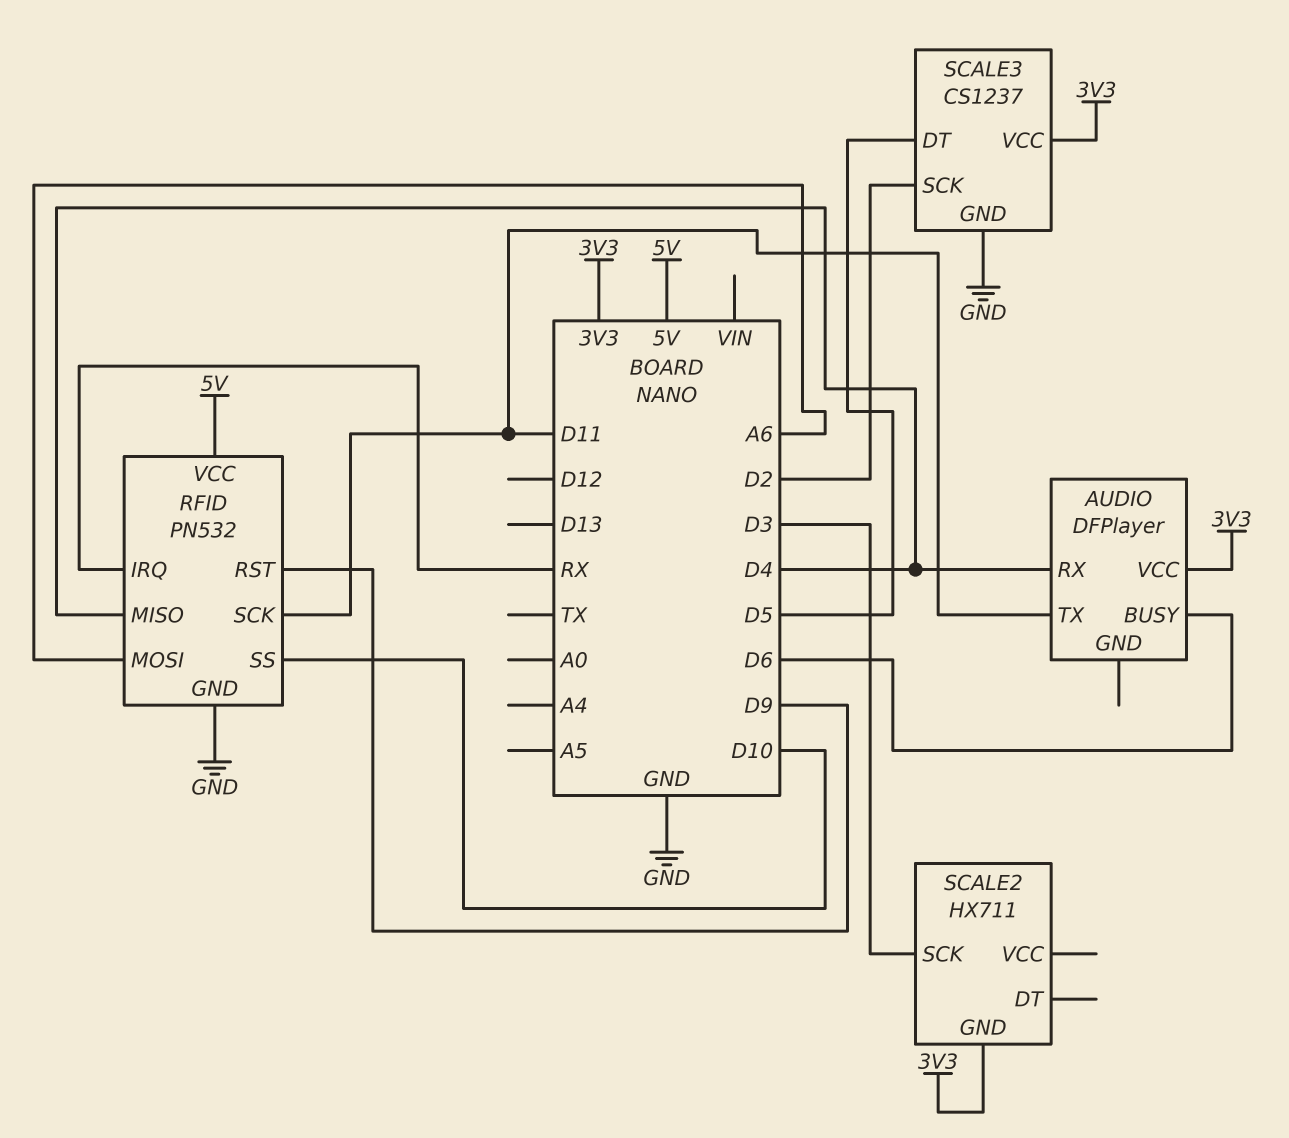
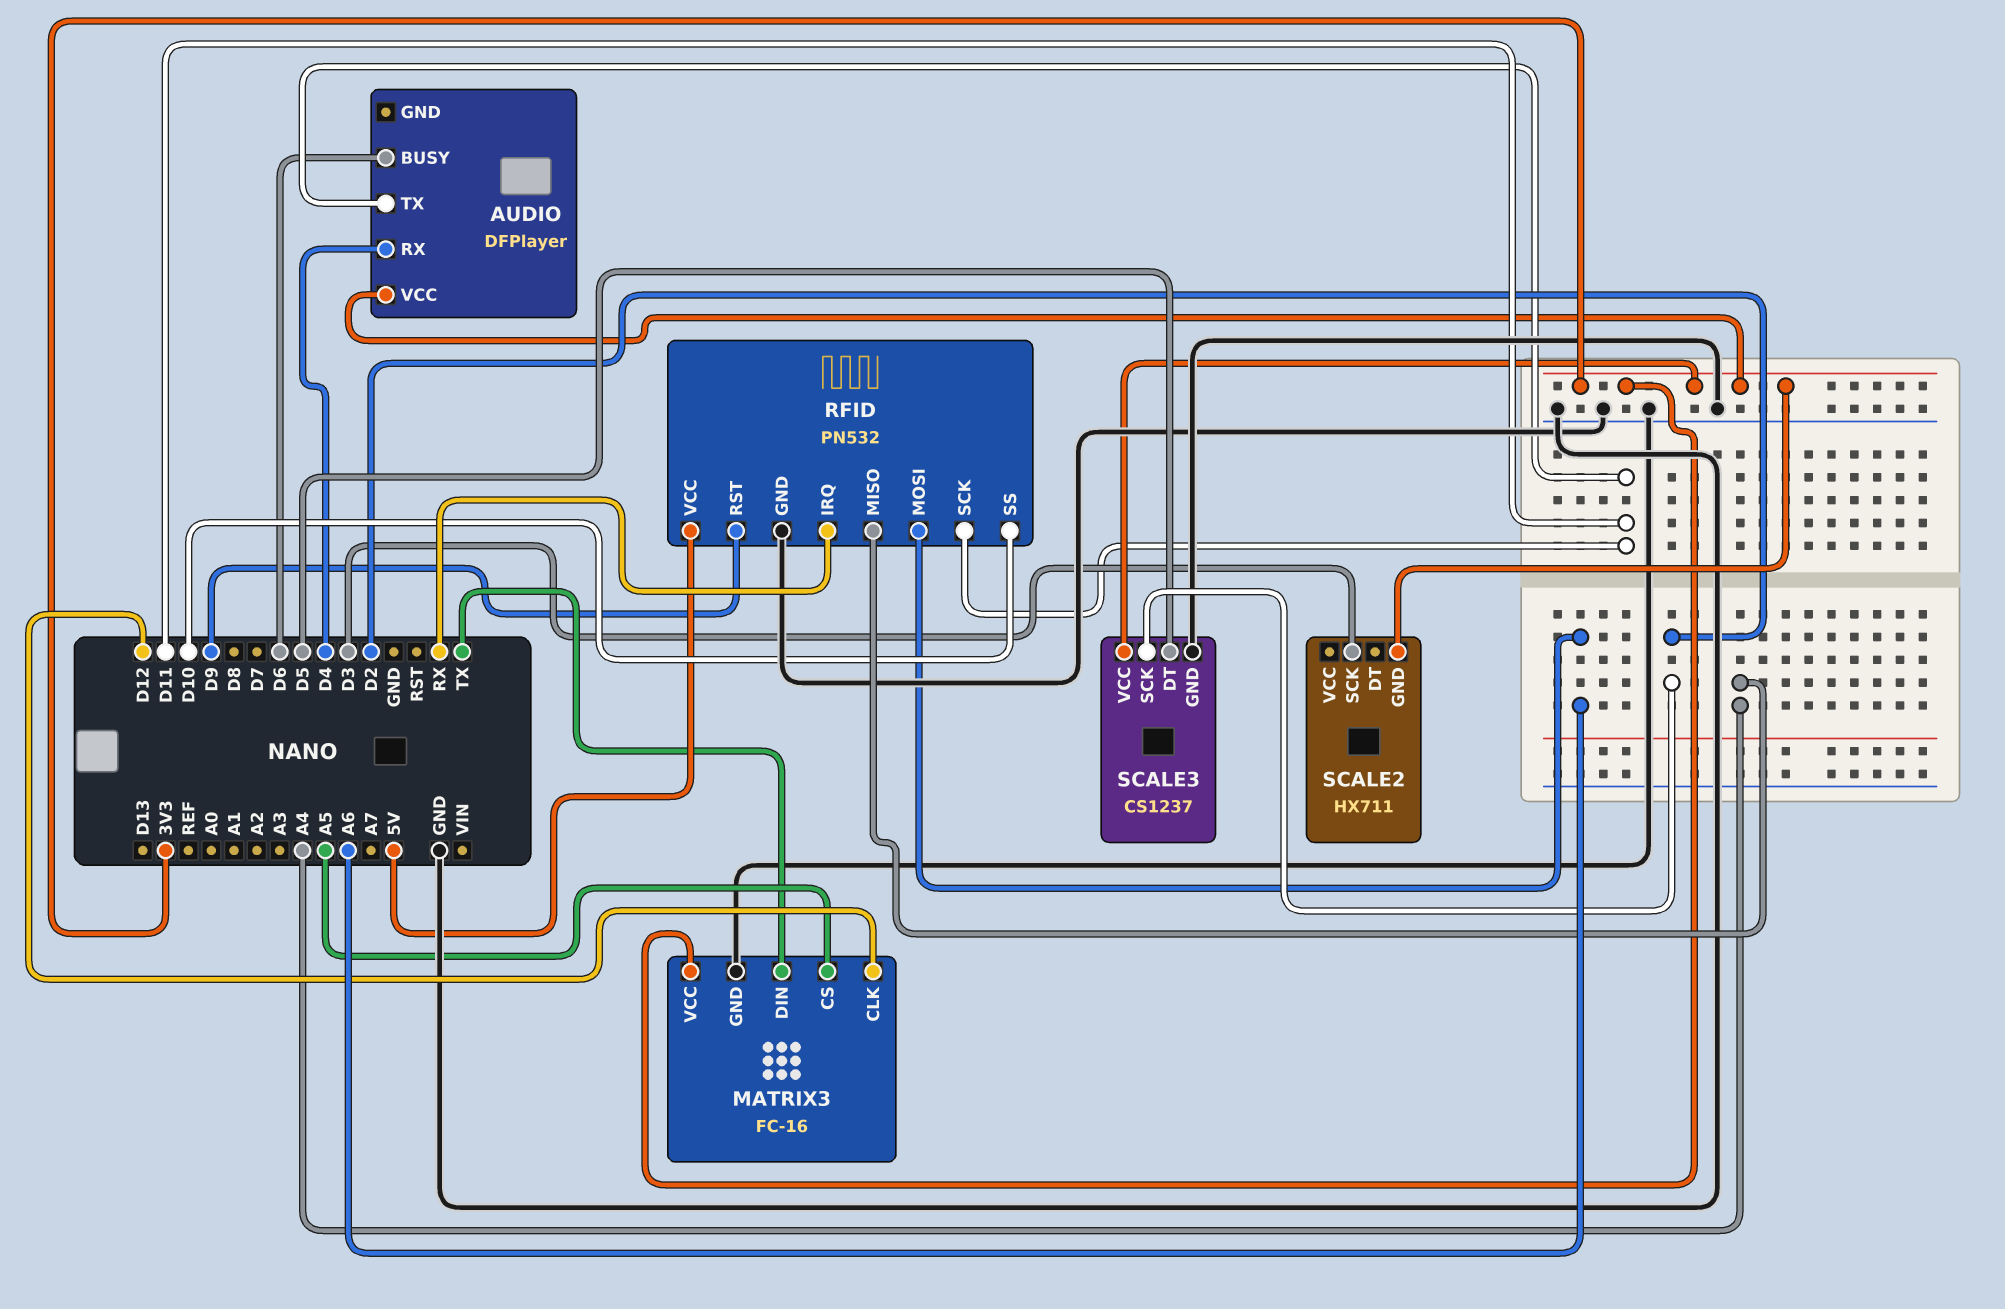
MATRIX3: none -> FC-16
MATRIX3 pin CLK: none -> D12
MATRIX3 pin CS: none -> A5
MATRIX3 pin DIN: none -> TX
MATRIX3 pin GND: none -> GND
MATRIX3 pin VCC: none -> 3V3
RFID pin MISO: D4 -> A4

